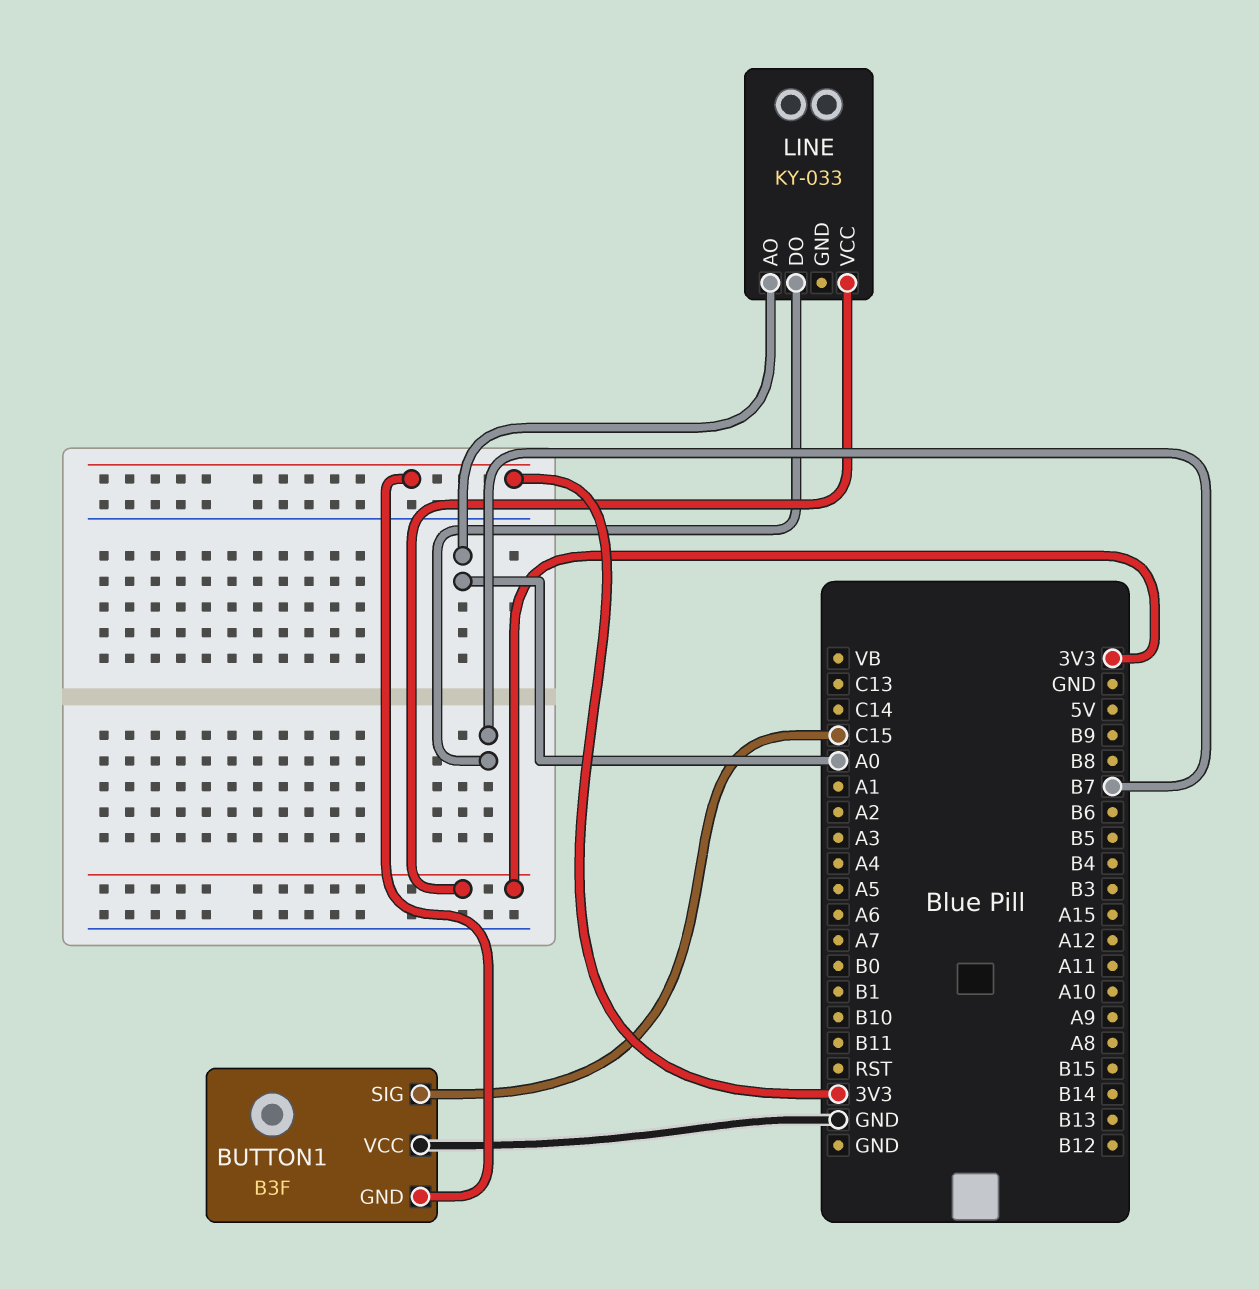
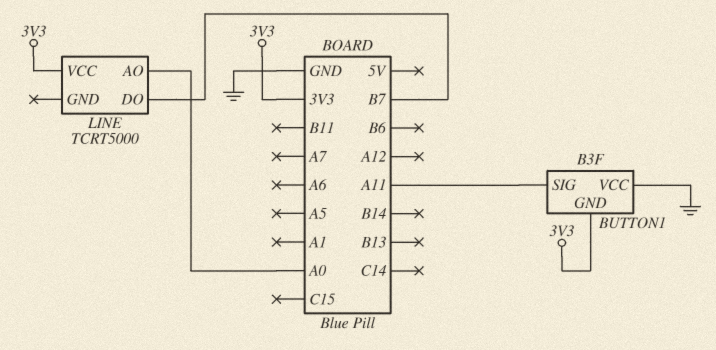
BUTTON1 pin SIG: C15 -> A11
LINE: KY-033 -> TCRT5000

